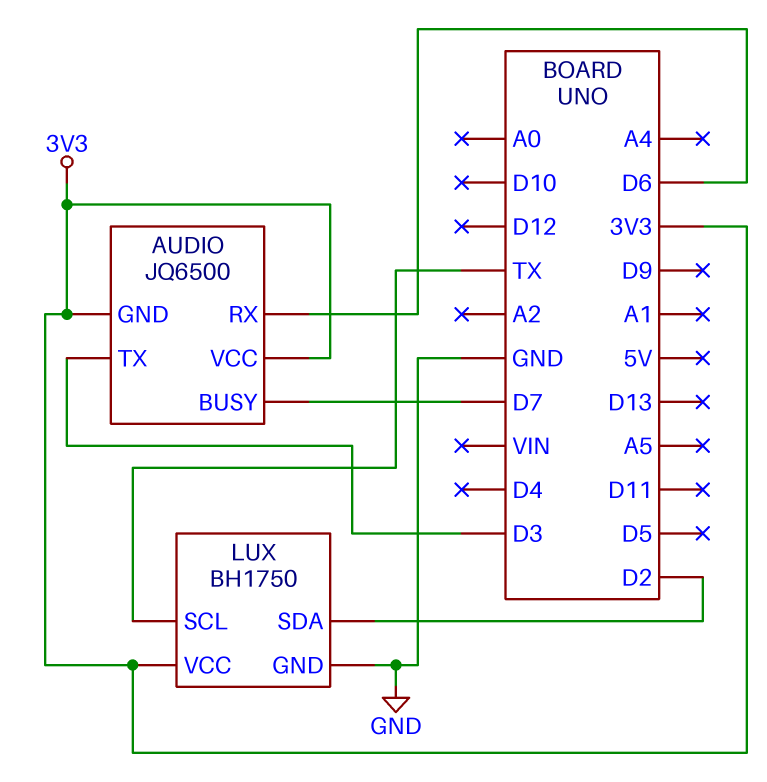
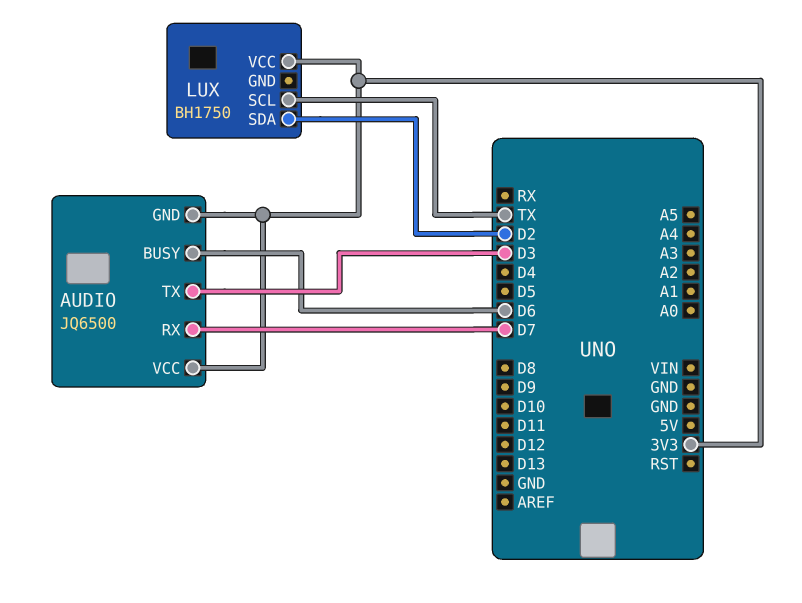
AUDIO pin BUSY: D7 -> D6
AUDIO pin RX: D6 -> D7
LUX pin GND: GND -> none

